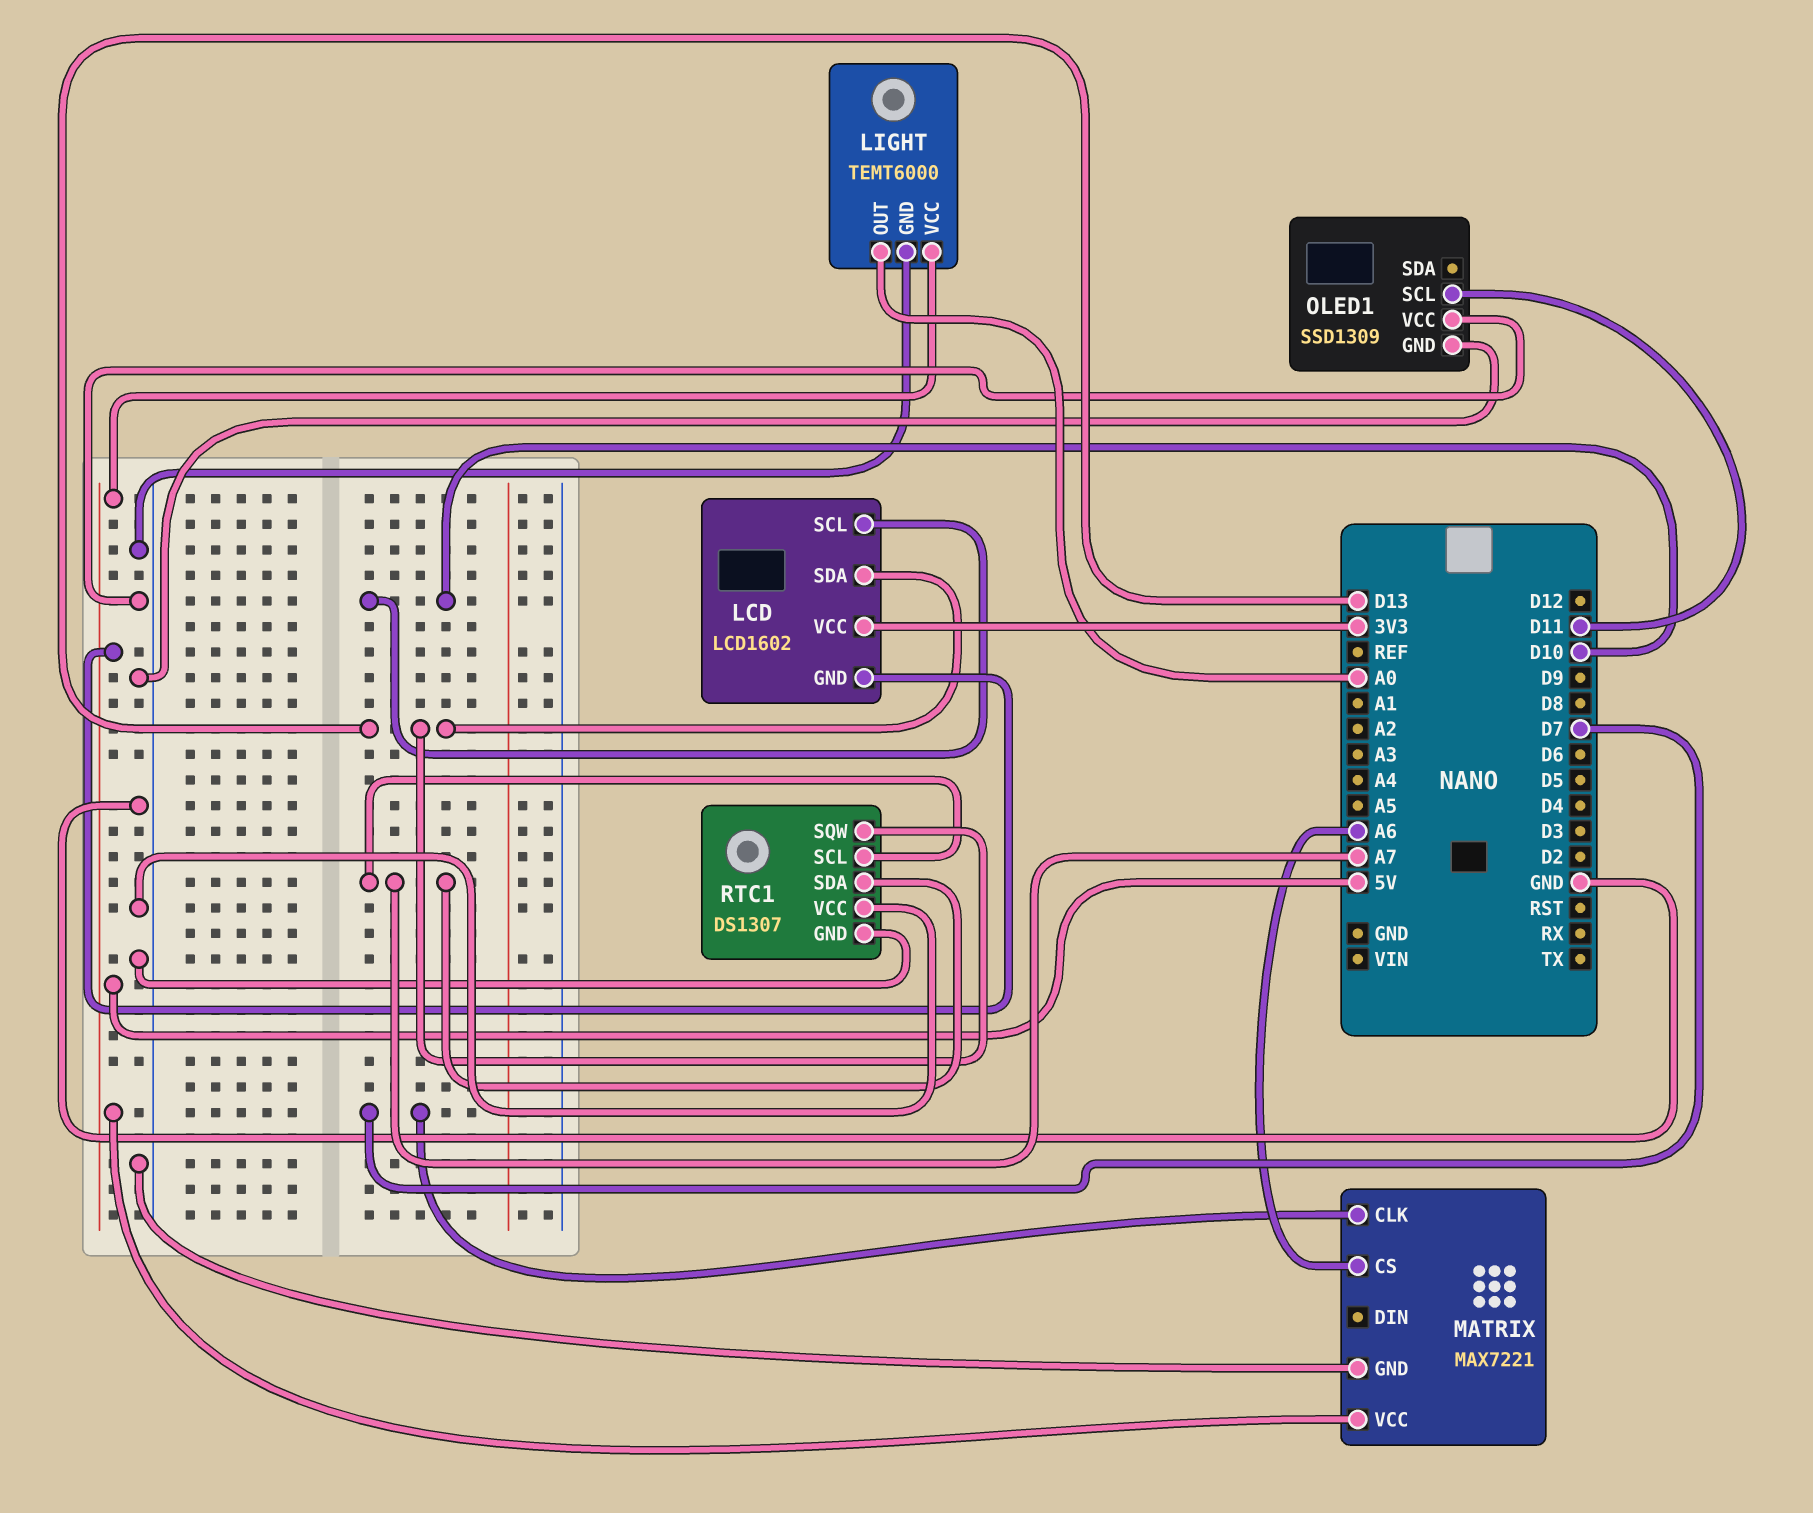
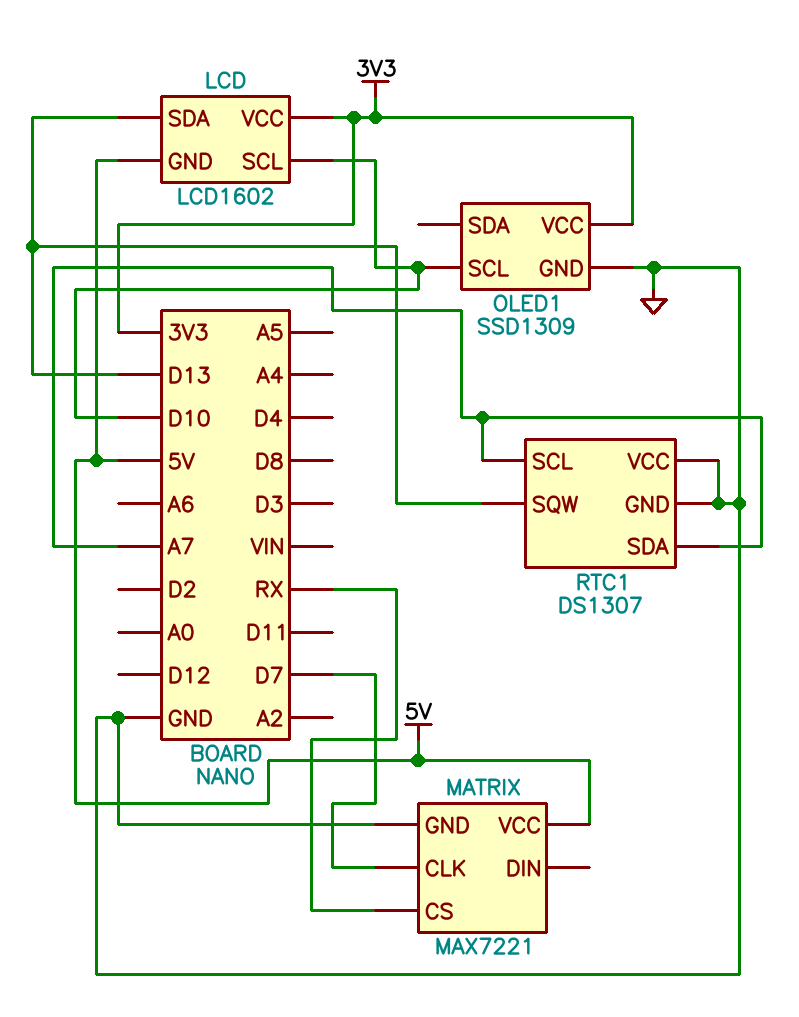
LIGHT: TEMT6000 -> none
LIGHT pin GND: GND -> none
LIGHT pin OUT: A0 -> none
LIGHT pin VCC: 5V -> none
MATRIX pin CS: A6 -> RX
OLED1 pin SCL: D11 -> D10
OLED1 pin VCC: GND -> 3V3

